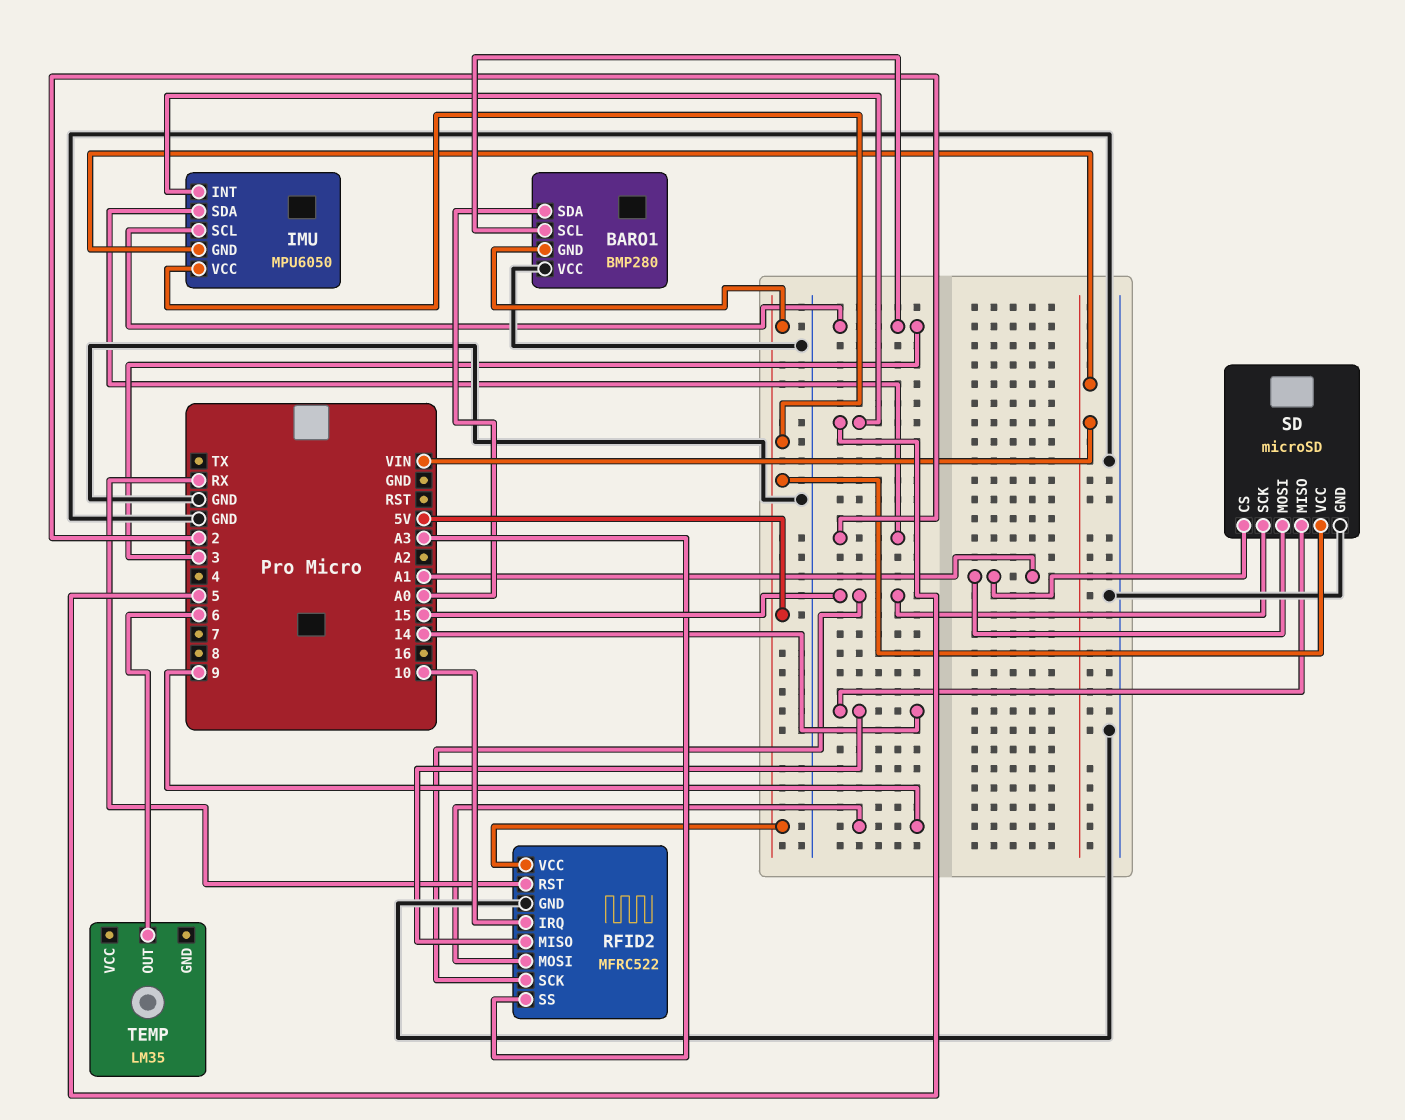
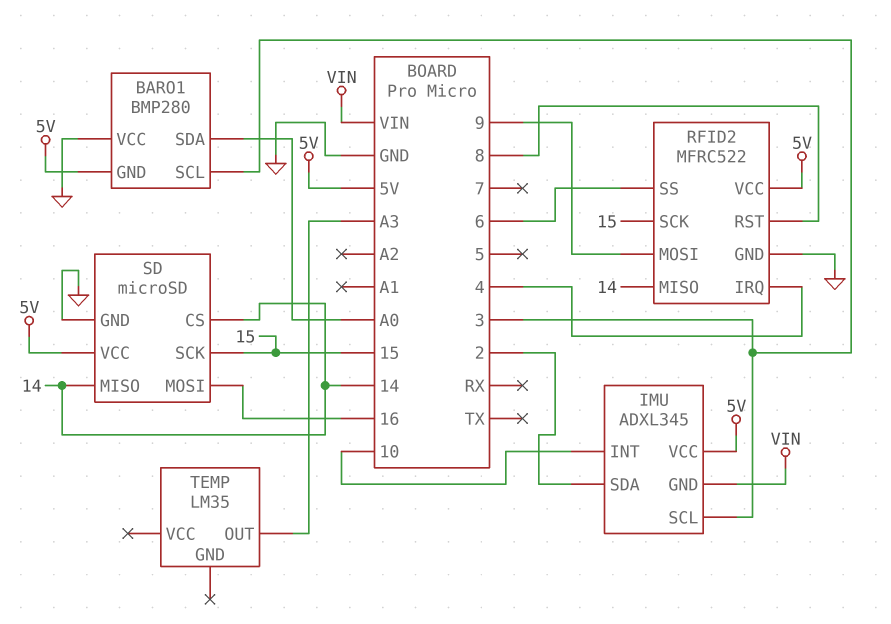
IMU: MPU6050 -> ADXL345
IMU pin INT: 5 -> 10
RFID2 pin IRQ: 10 -> 4
RFID2 pin RST: RX -> 8
RFID2 pin SS: A3 -> 6
SD pin CS: A1 -> 14
SD pin MOSI: A1 -> 16
TEMP pin OUT: 6 -> A3

